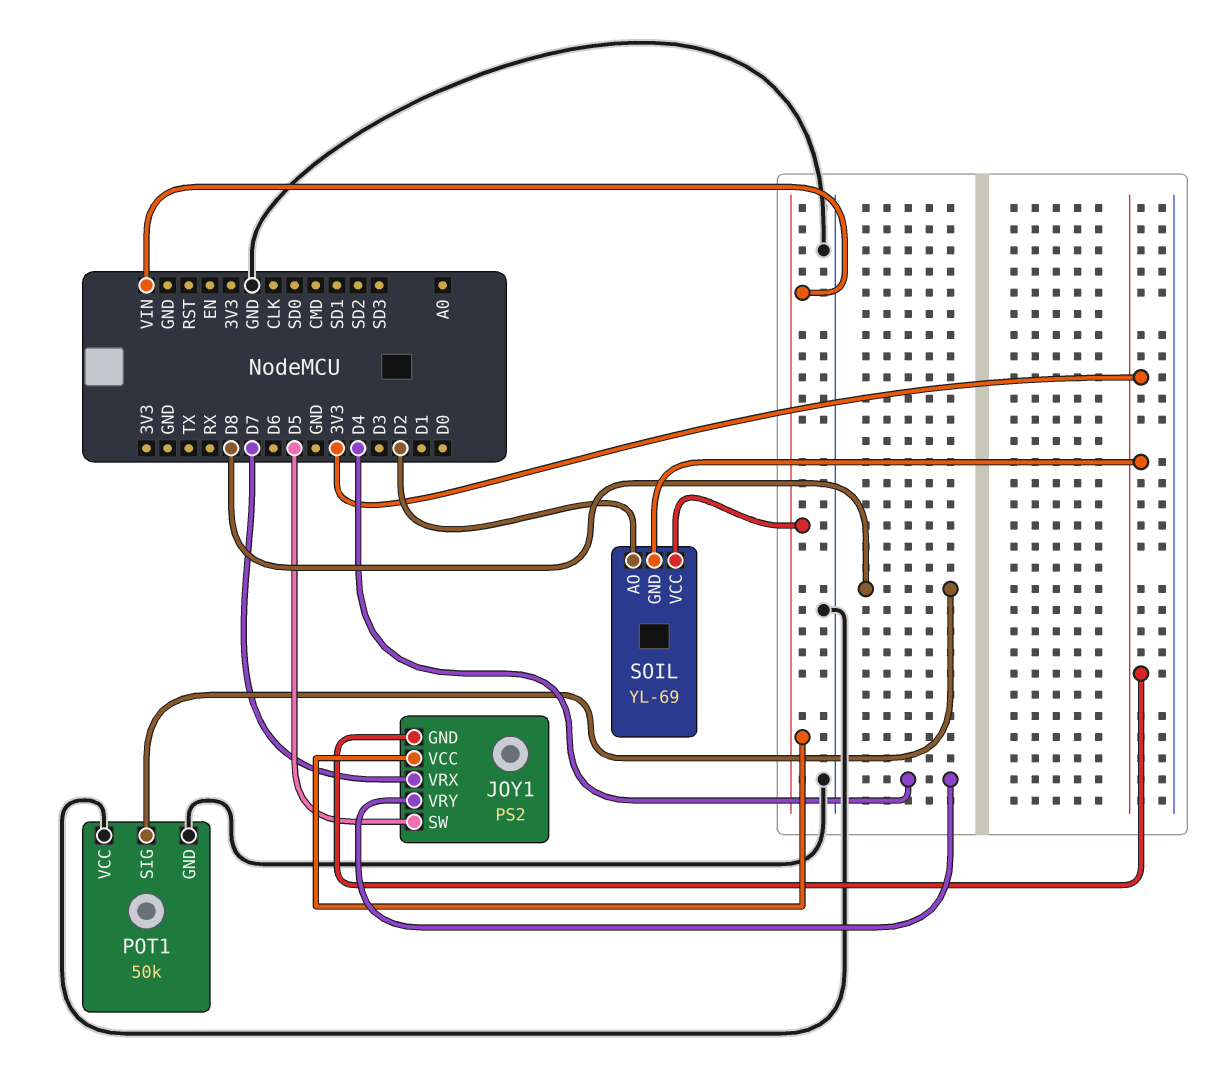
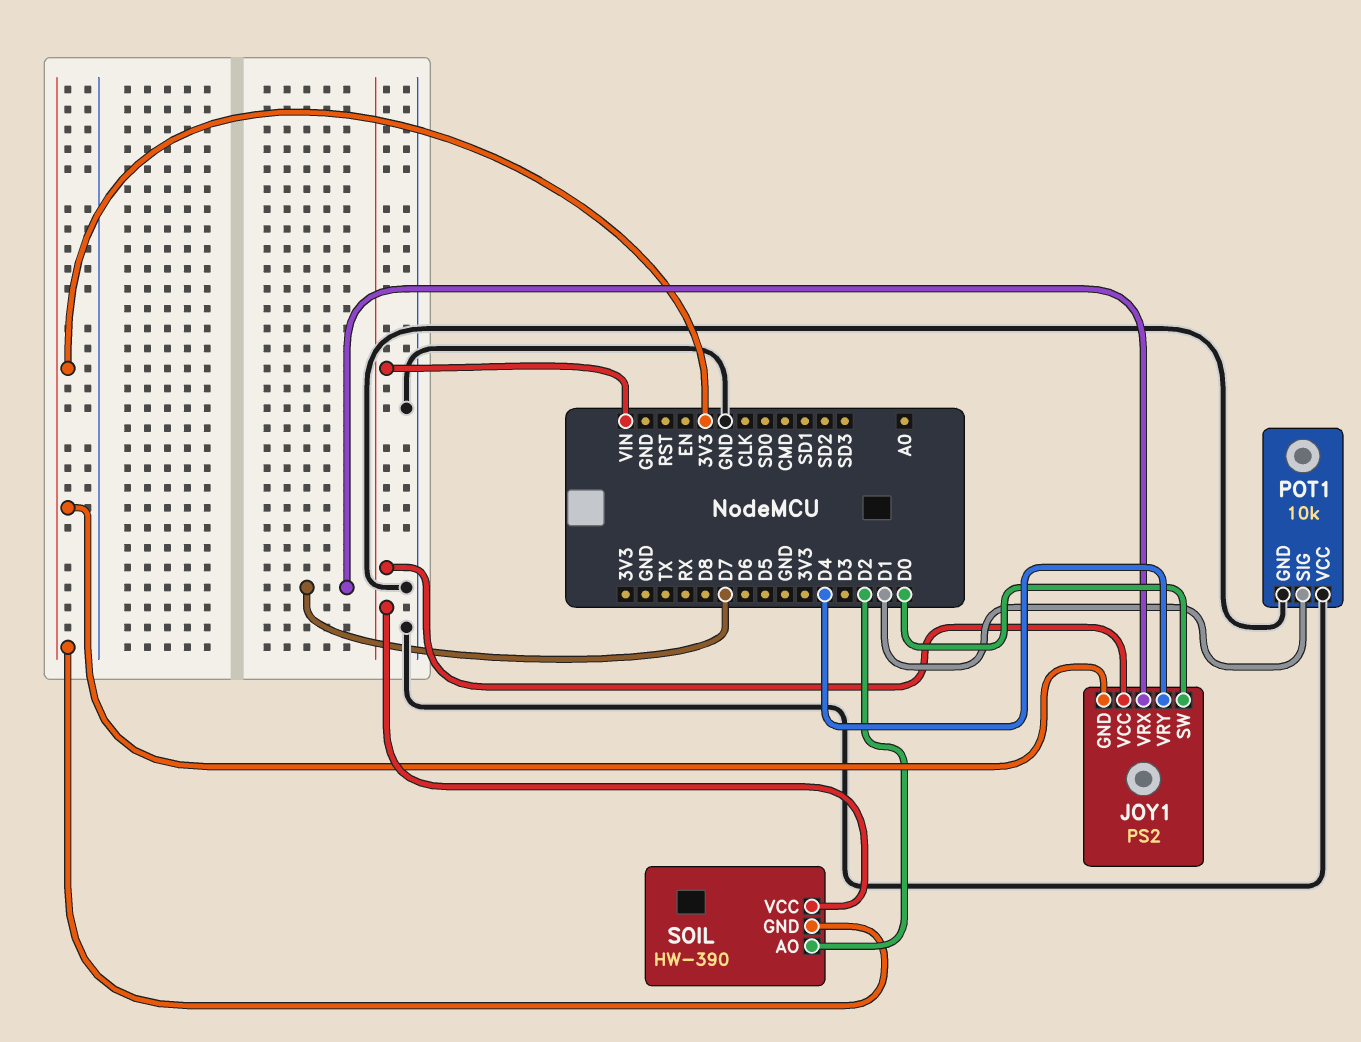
JOY1 pin SW: D5 -> D0
POT1: 50k -> 10k
POT1 pin SIG: D8 -> D1
SOIL: YL-69 -> HW-390

